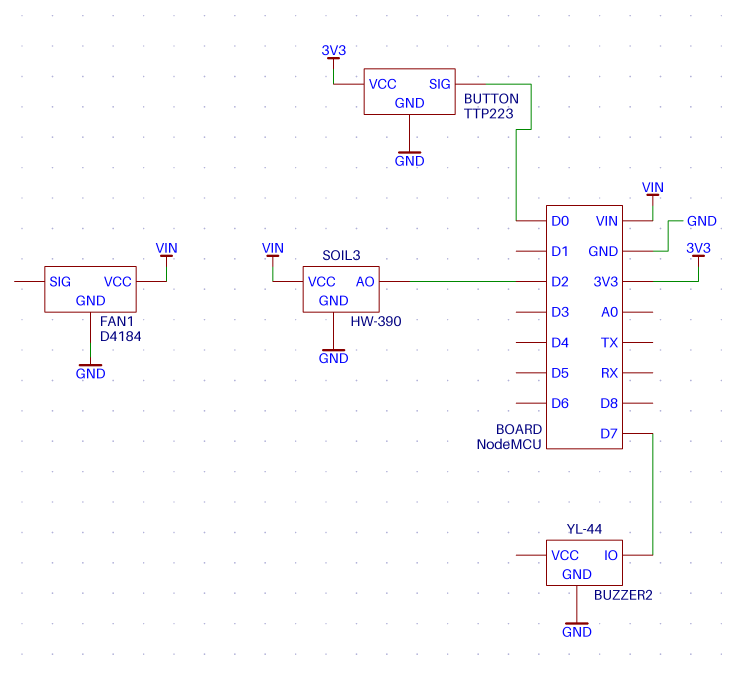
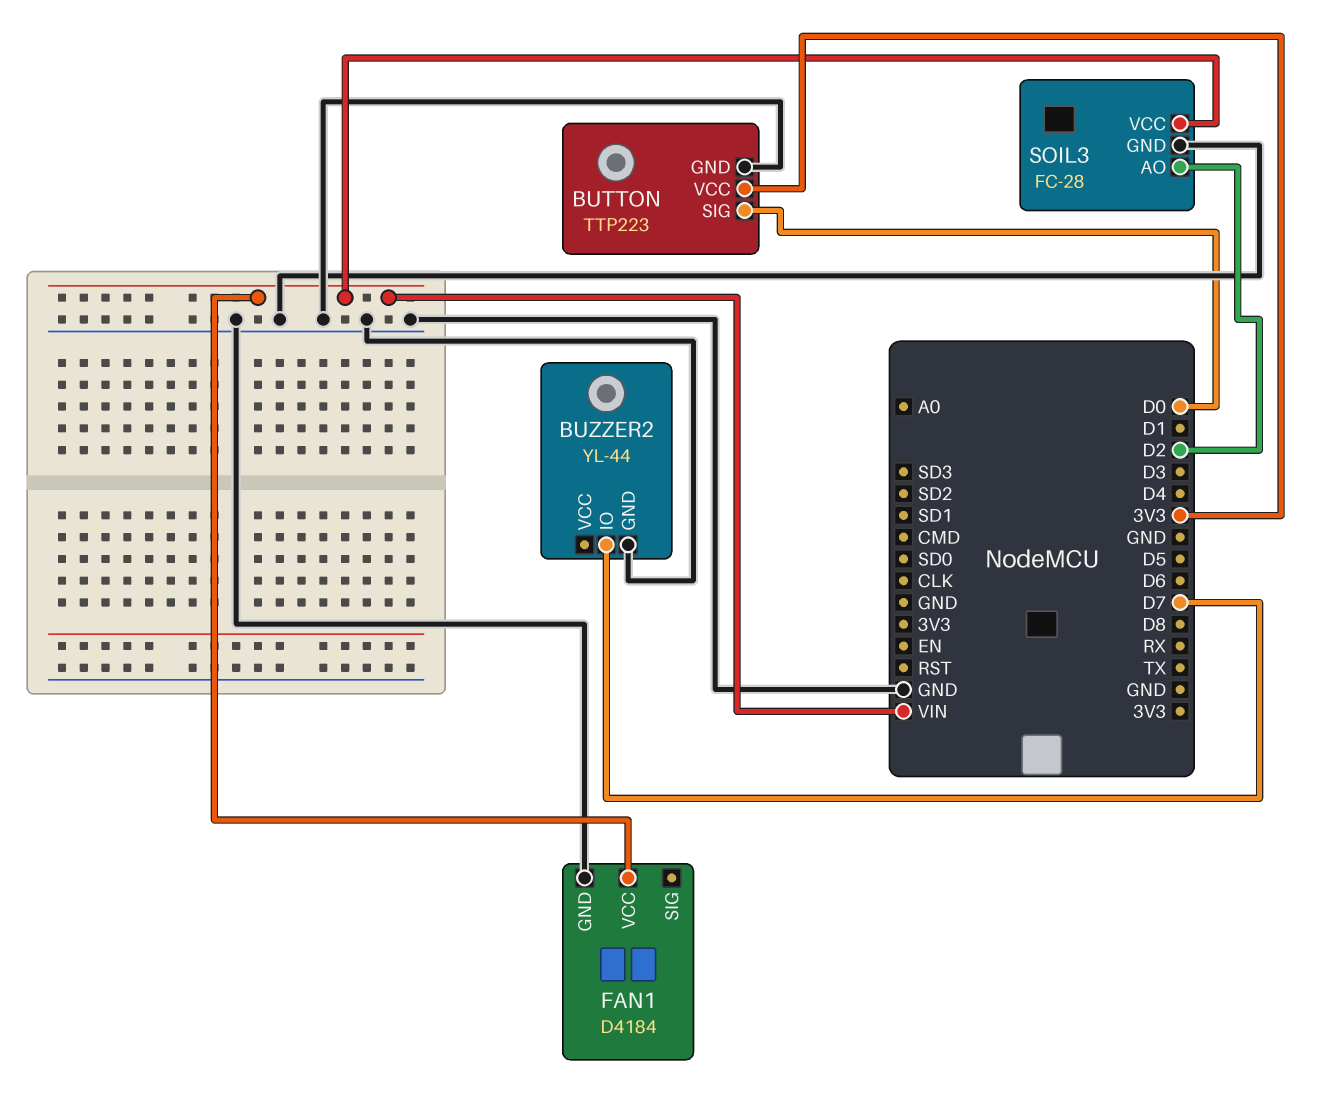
SOIL3: HW-390 -> FC-28

